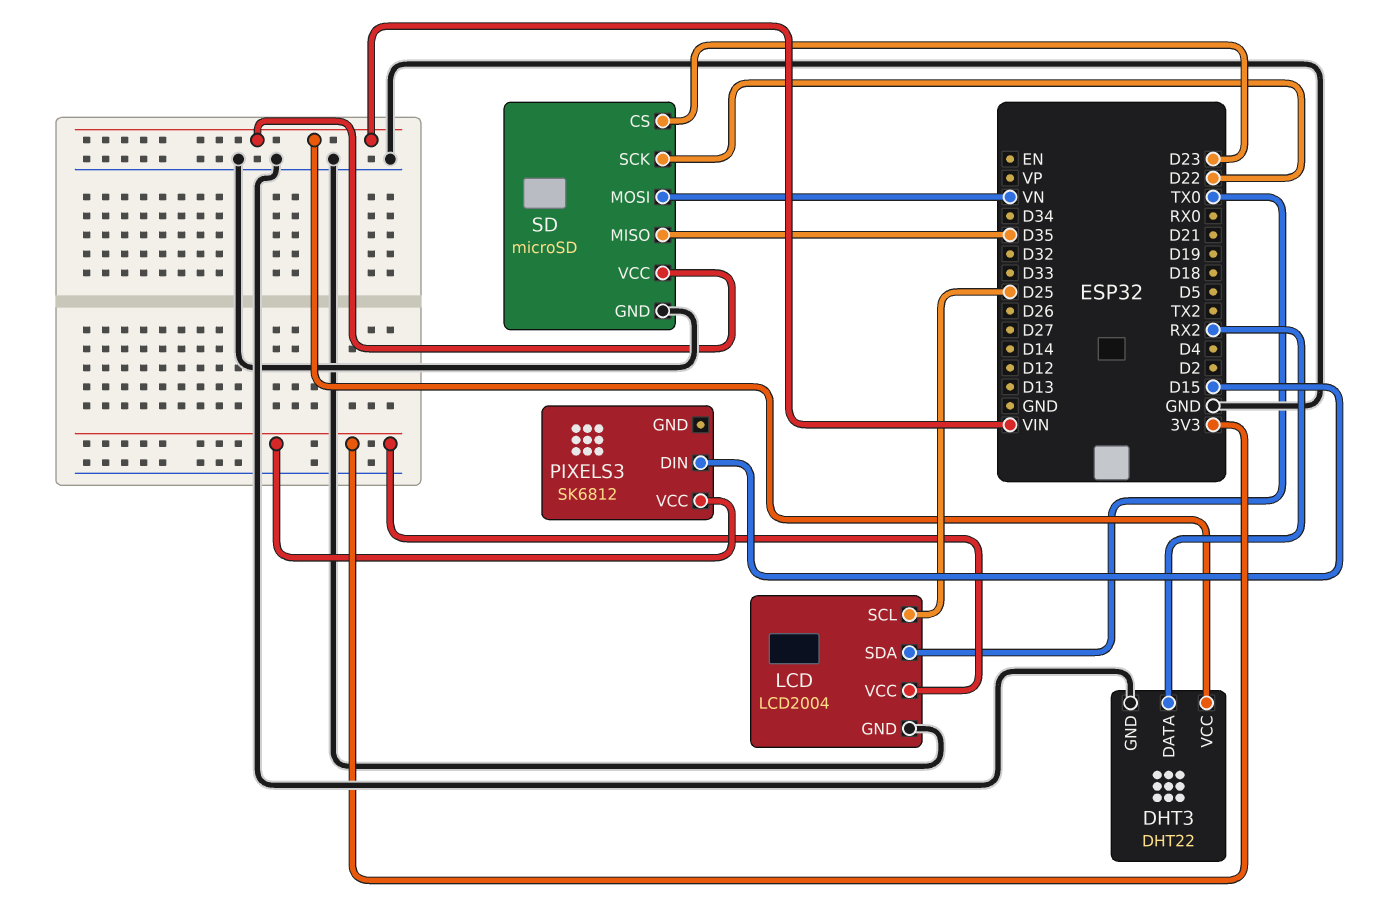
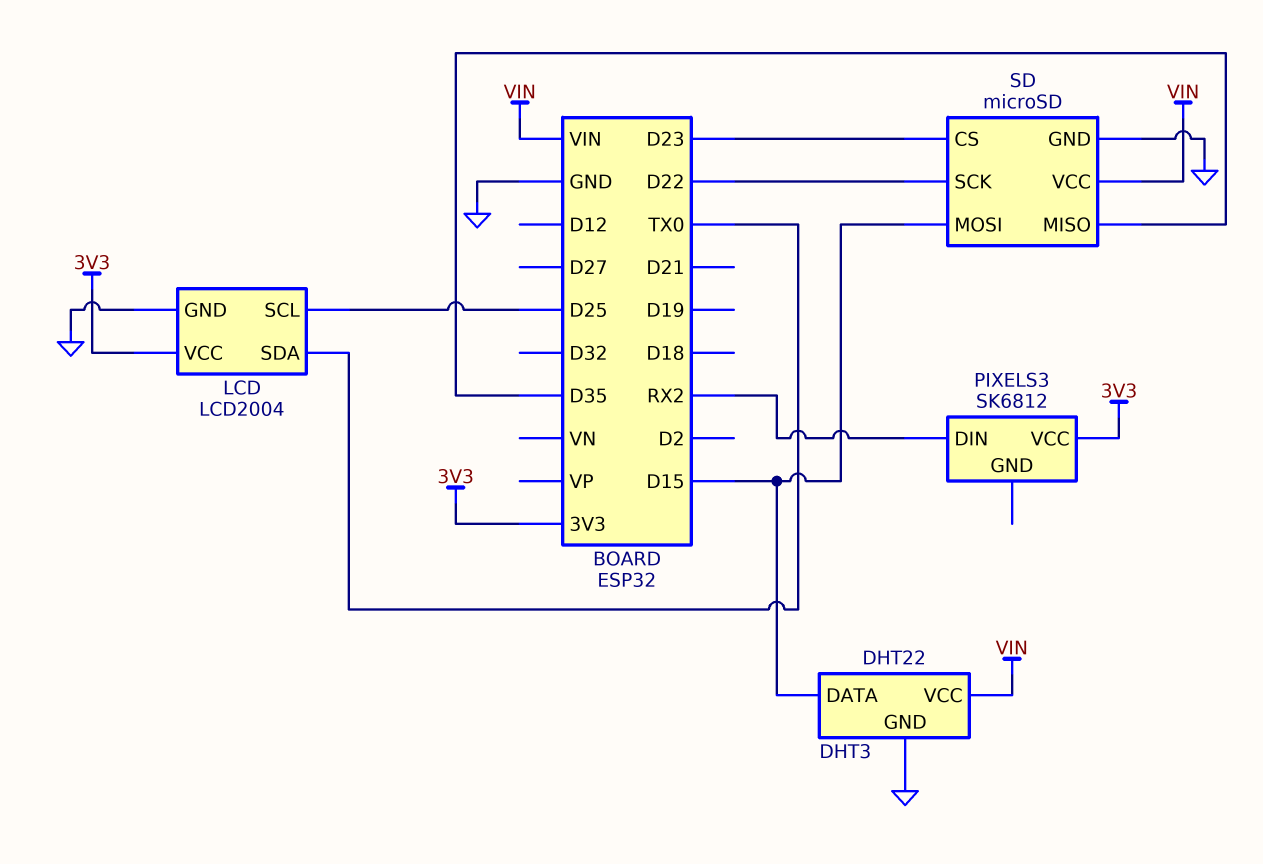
DHT3 pin DATA: RX2 -> D15
PIXELS3 pin DIN: D15 -> RX2
SD pin MOSI: VN -> D15

